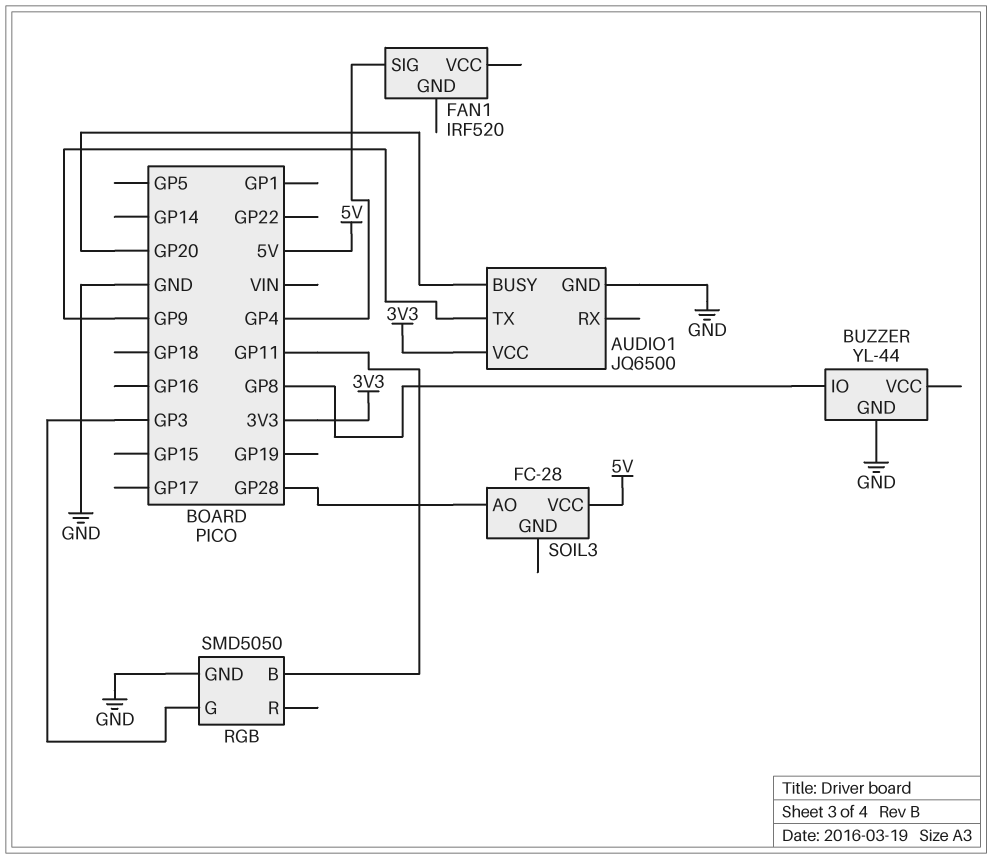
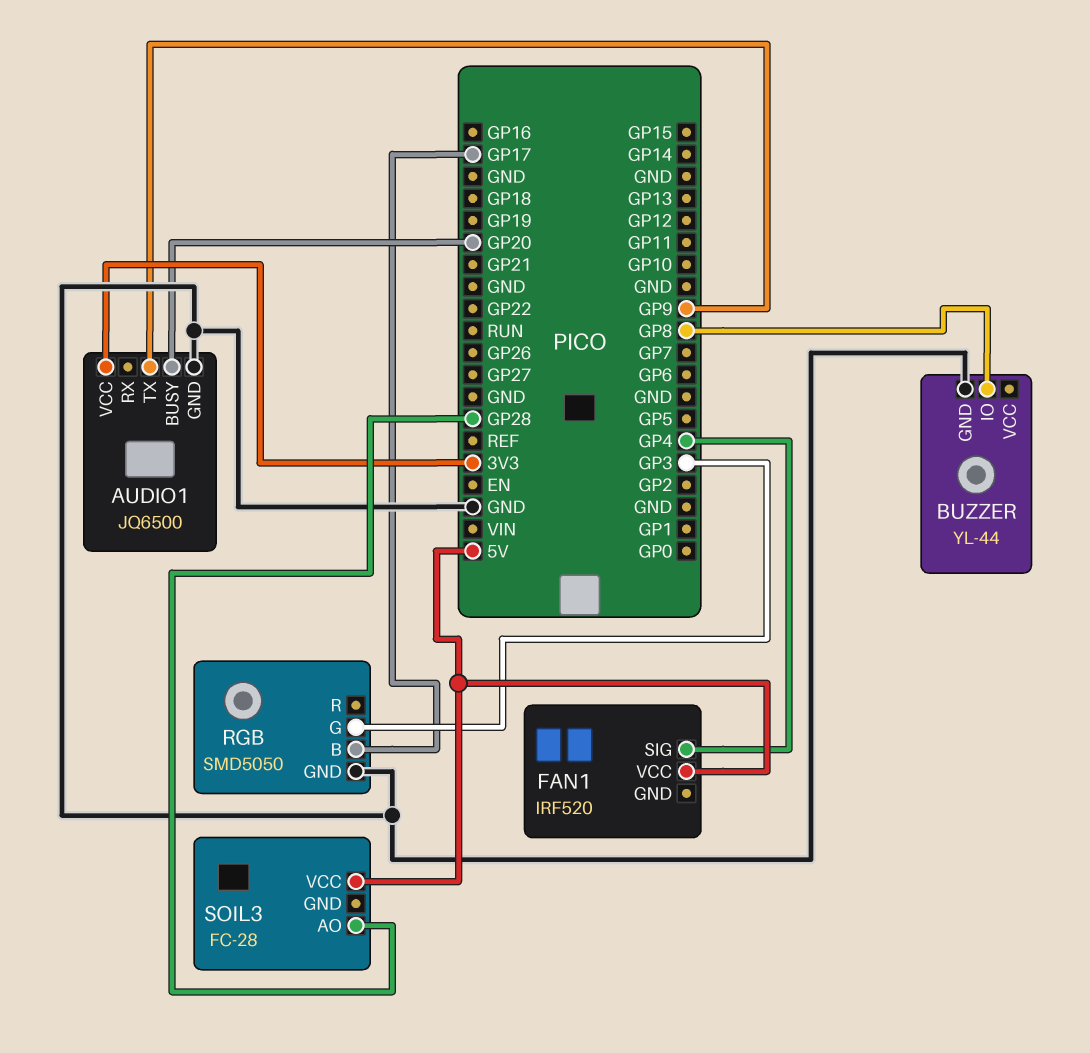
FAN1 pin VCC: none -> 5V
RGB pin B: GP11 -> GP17

